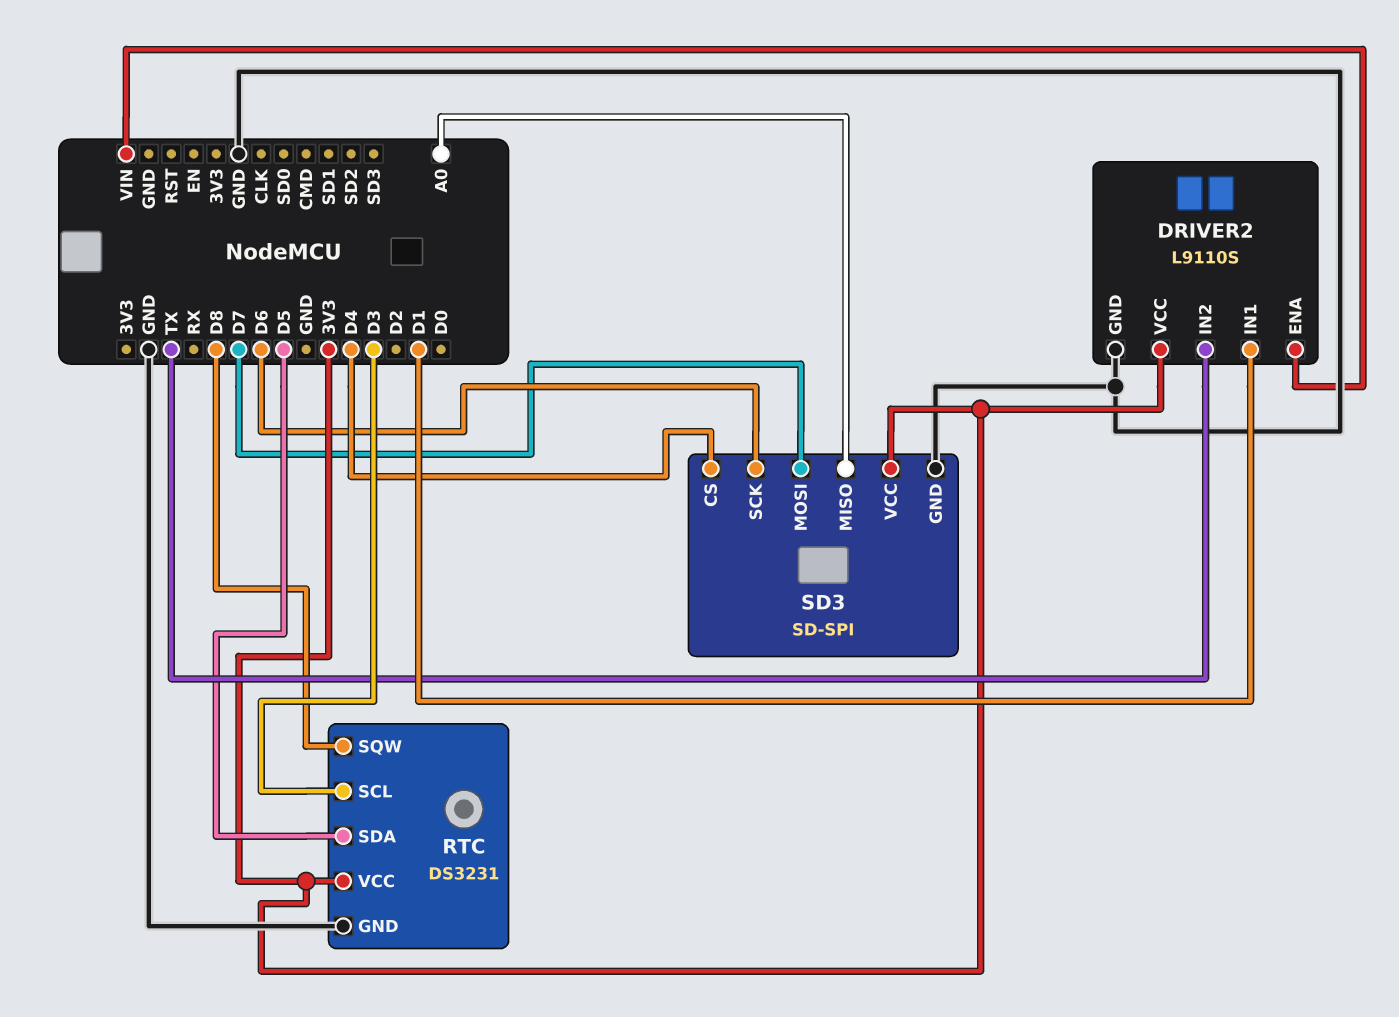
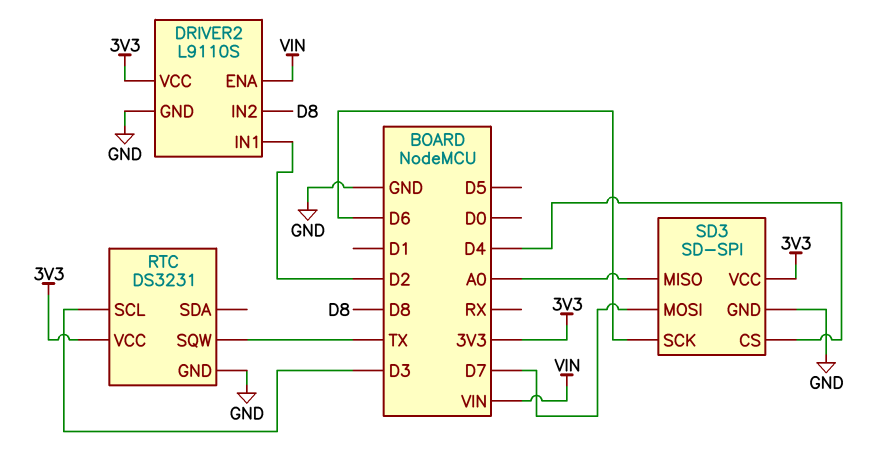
DRIVER2 pin IN1: D1 -> D2
DRIVER2 pin IN2: TX -> D8
RTC pin SDA: D5 -> none
RTC pin SQW: D8 -> TX

